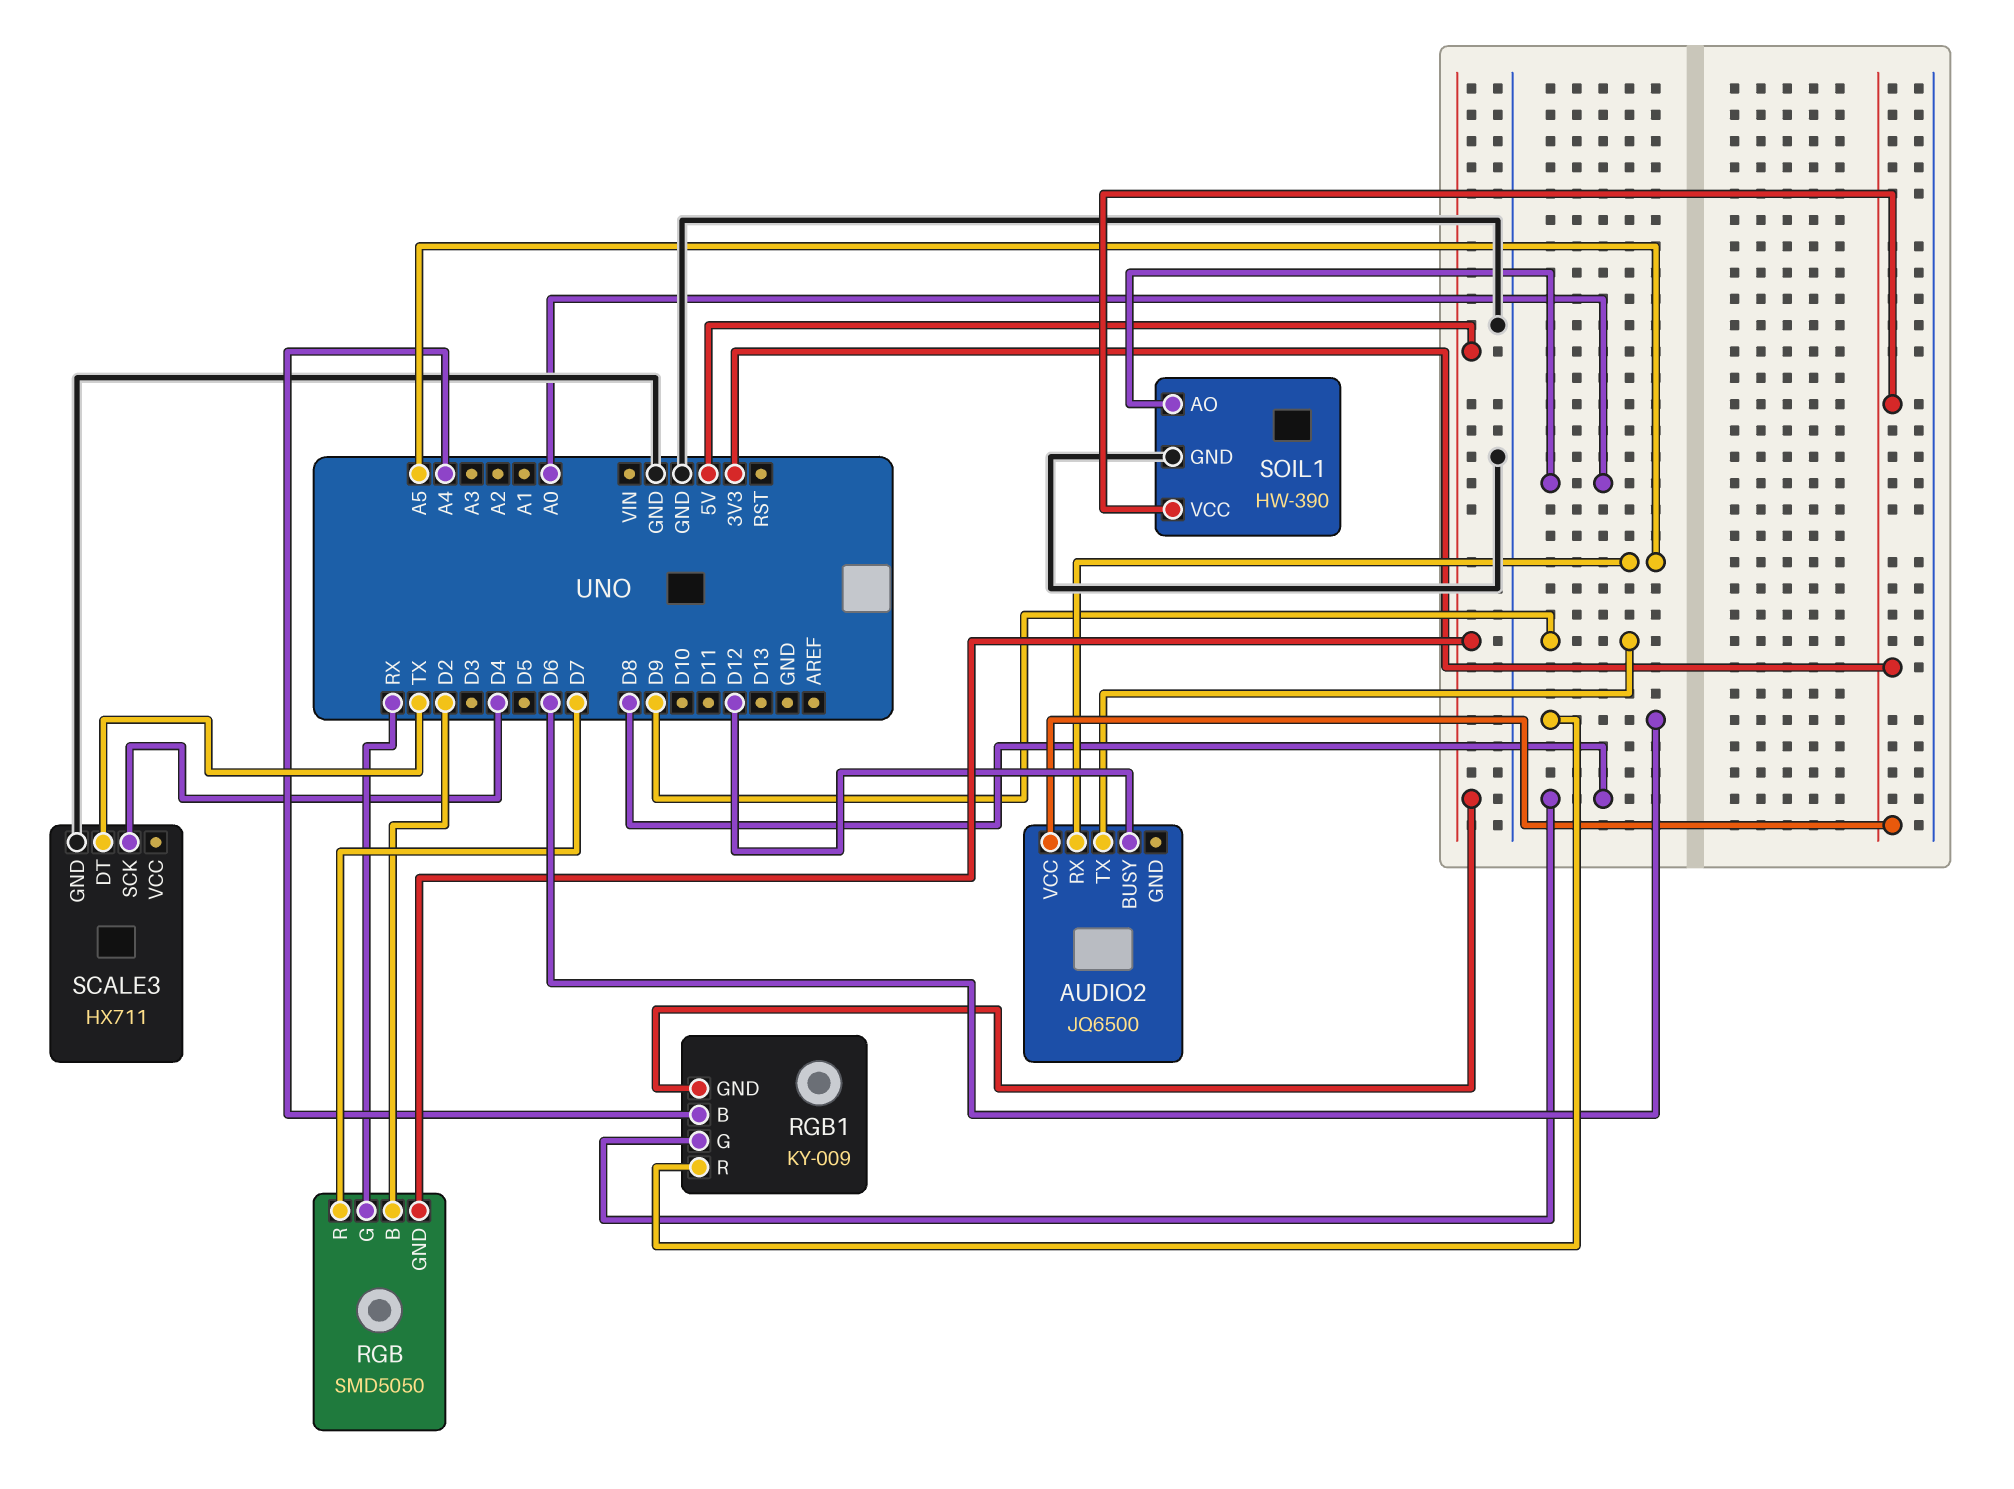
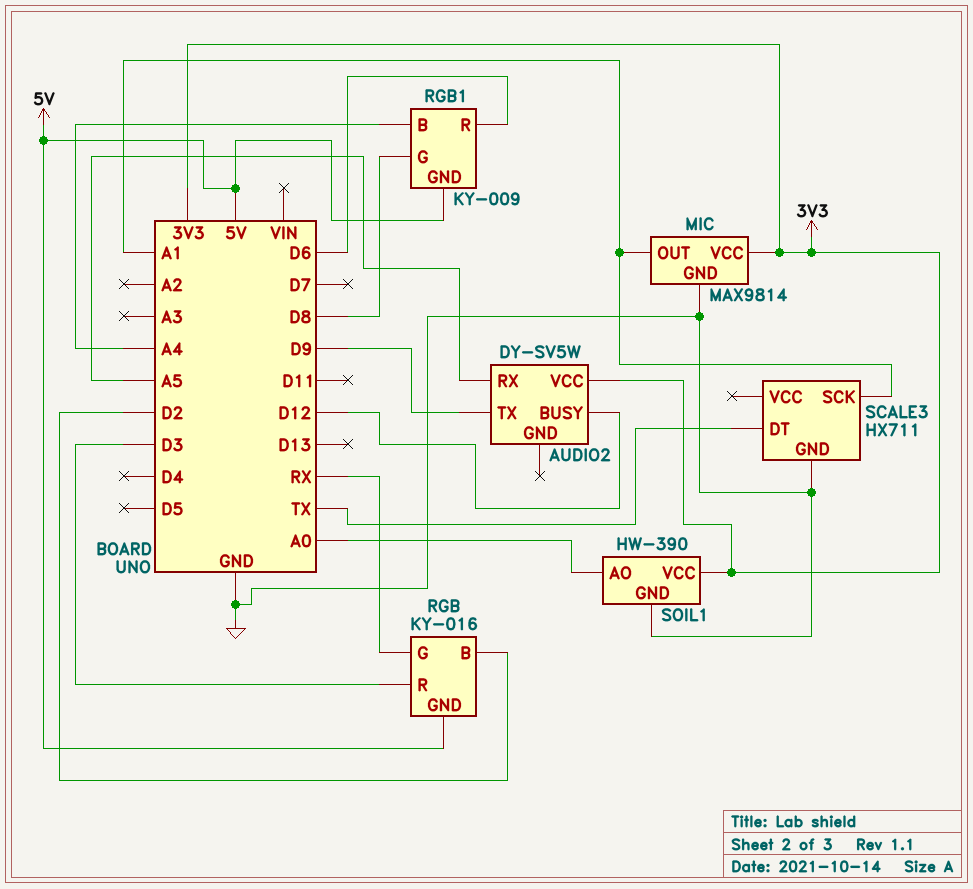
AUDIO2: JQ6500 -> DY-SV5W
MIC: none -> MAX9814
MIC pin GND: none -> GND
MIC pin OUT: none -> A1
MIC pin VCC: none -> 3V3
RGB: SMD5050 -> KY-016
RGB pin R: D7 -> D3
SCALE3 pin SCK: D4 -> A1

